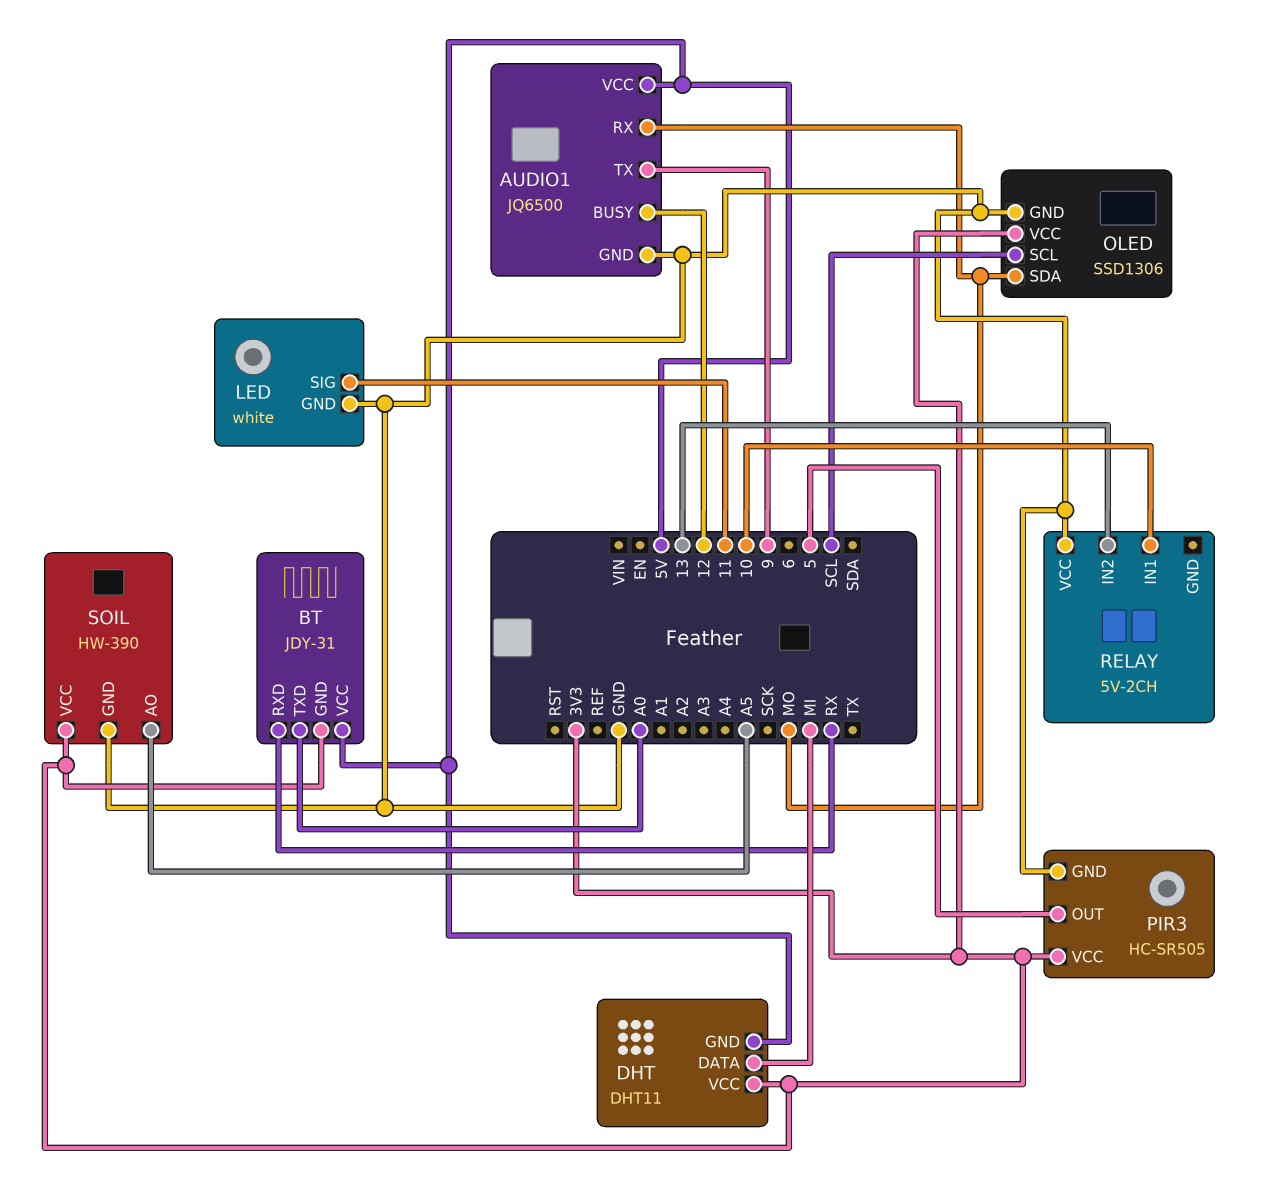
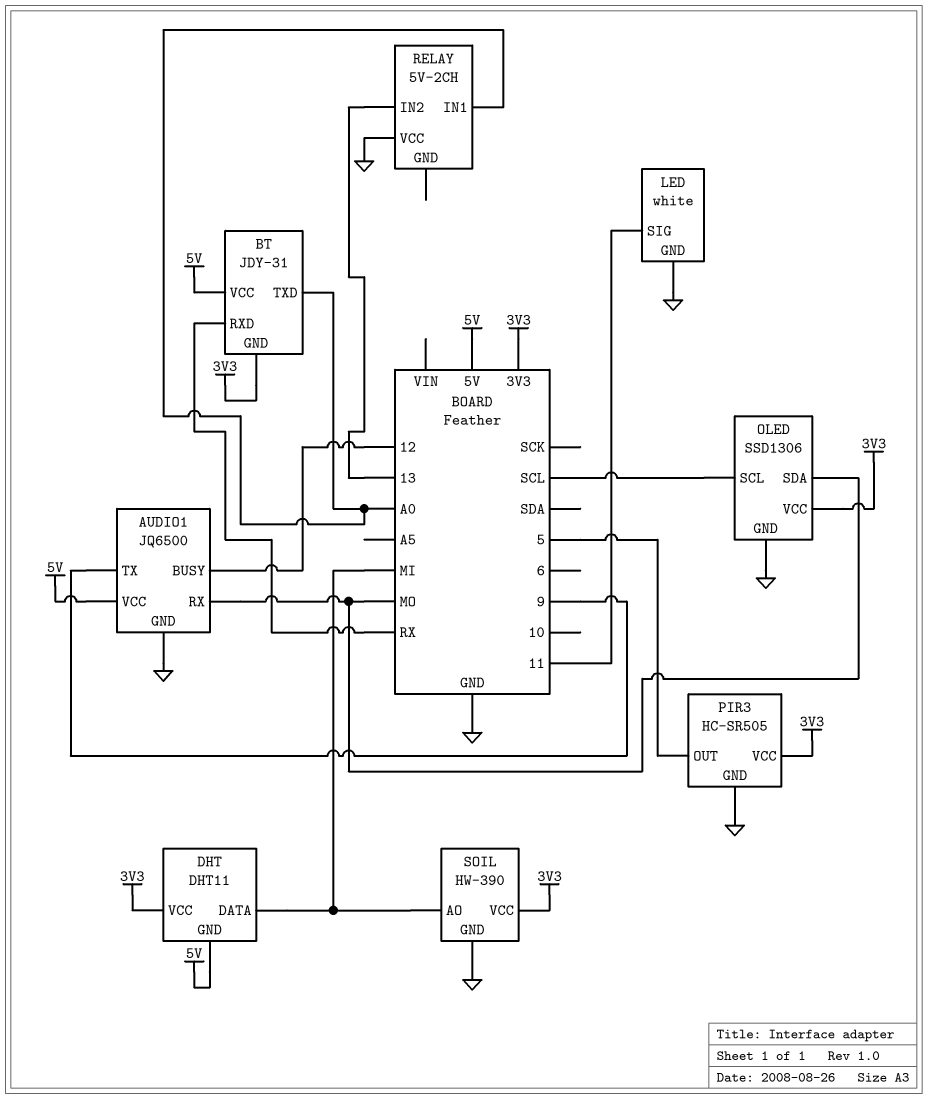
RELAY pin IN1: 10 -> A0
SOIL pin AO: A5 -> MI

